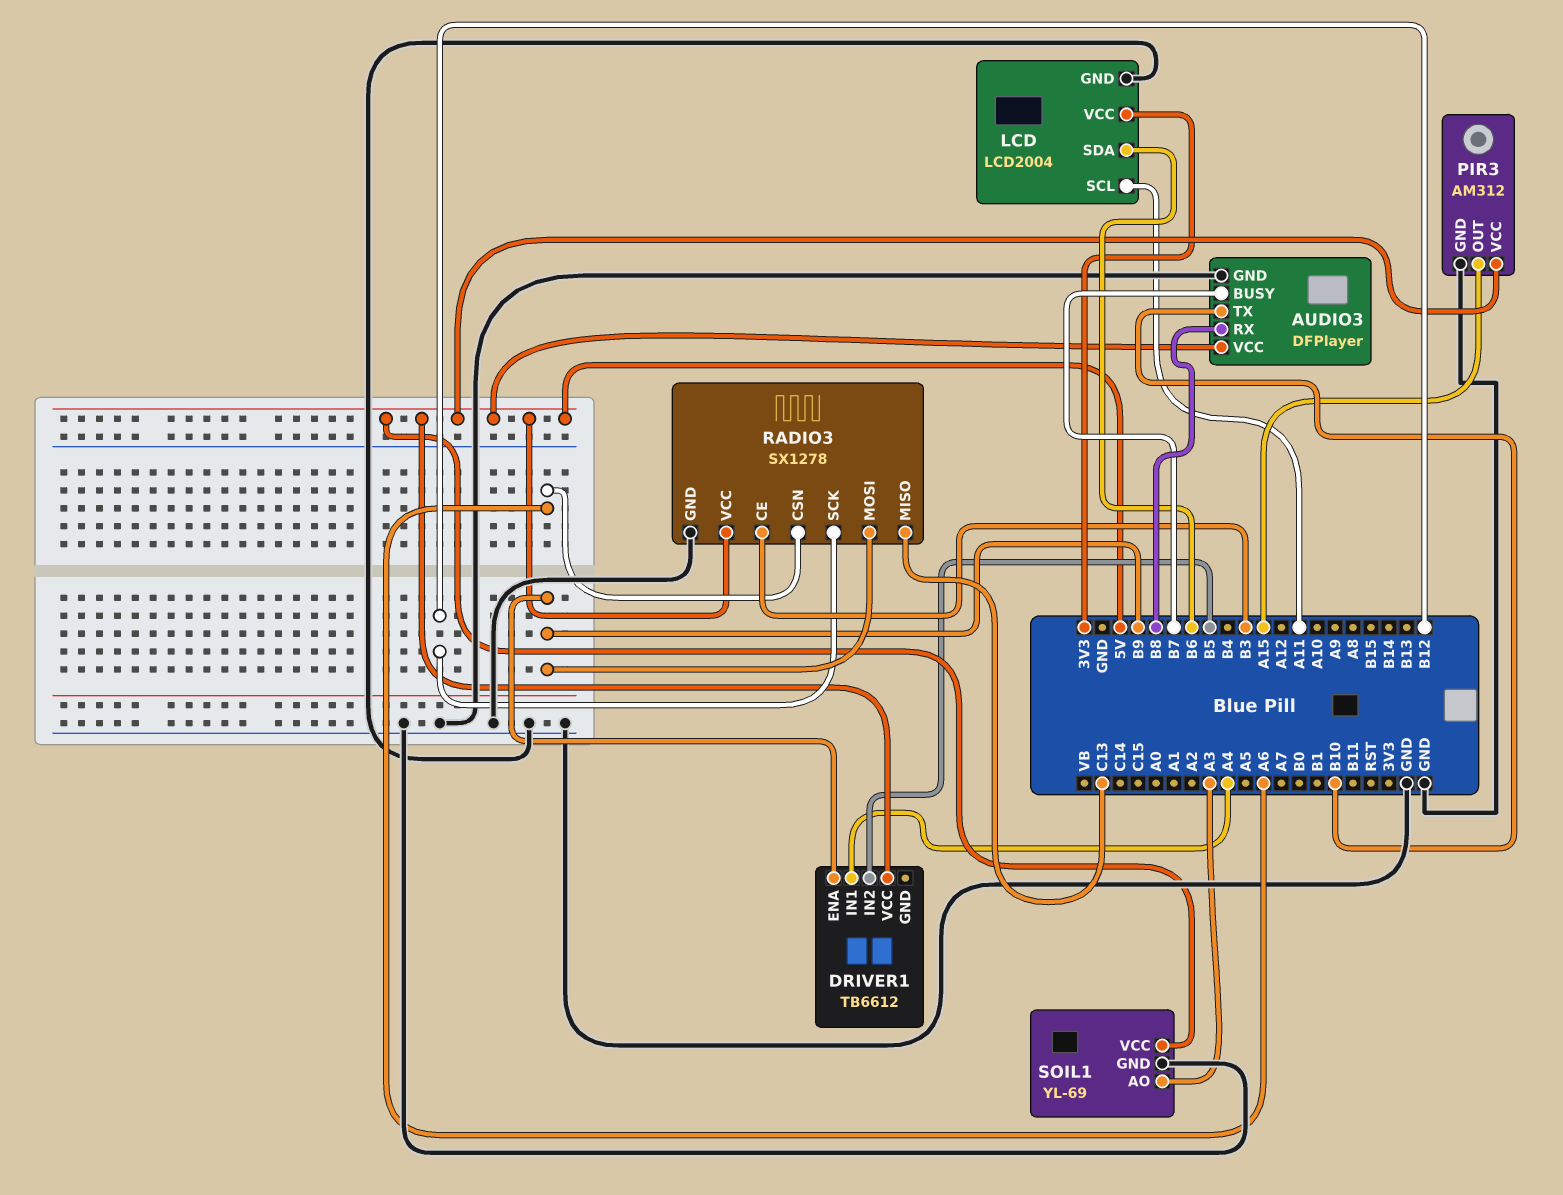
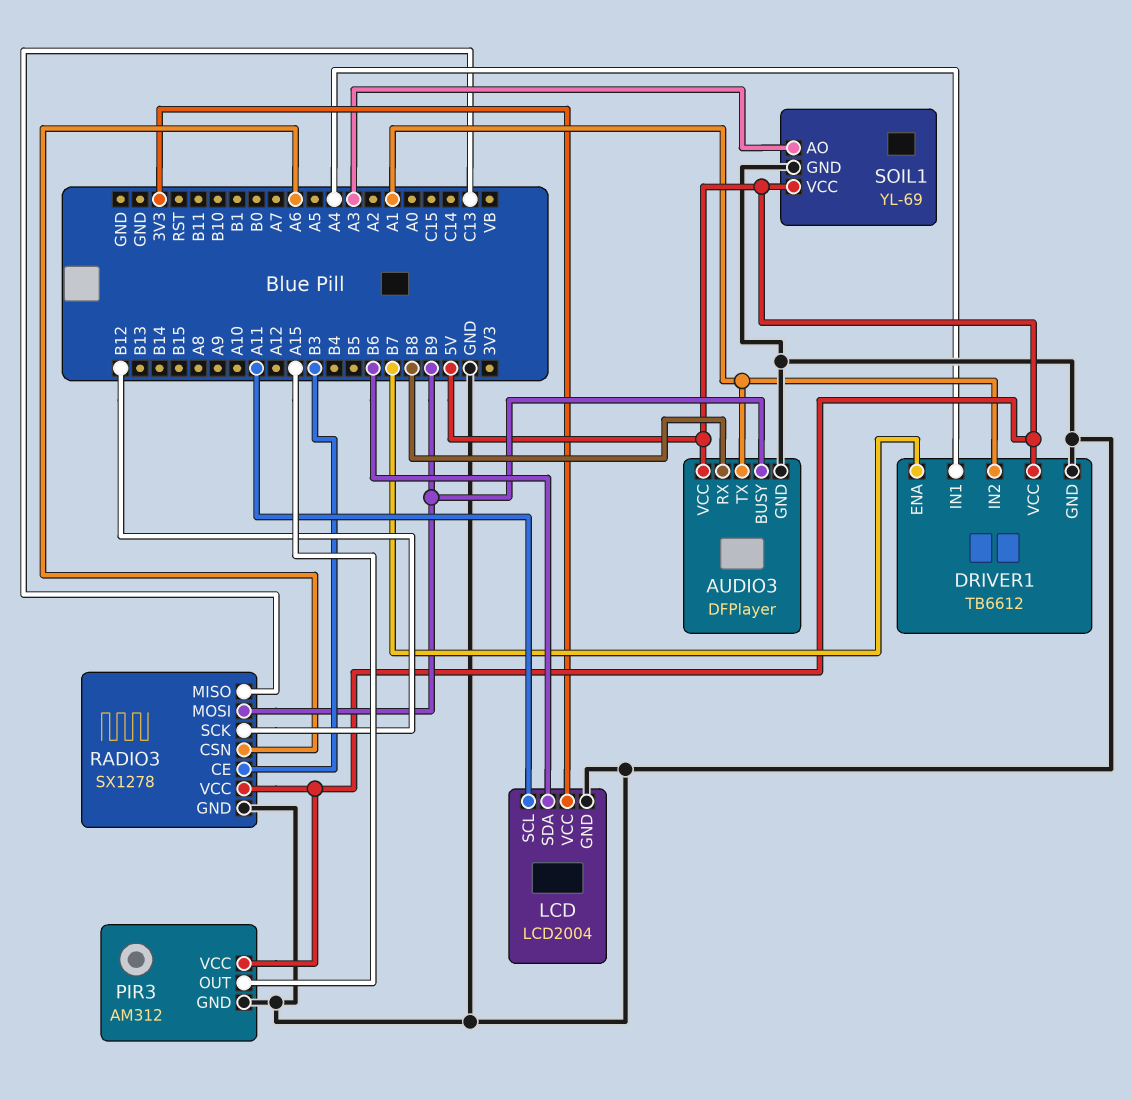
AUDIO3 pin BUSY: B7 -> B9
AUDIO3 pin TX: B10 -> A1
DRIVER1 pin ENA: B9 -> B7
DRIVER1 pin GND: none -> GND
DRIVER1 pin IN2: B5 -> A1

